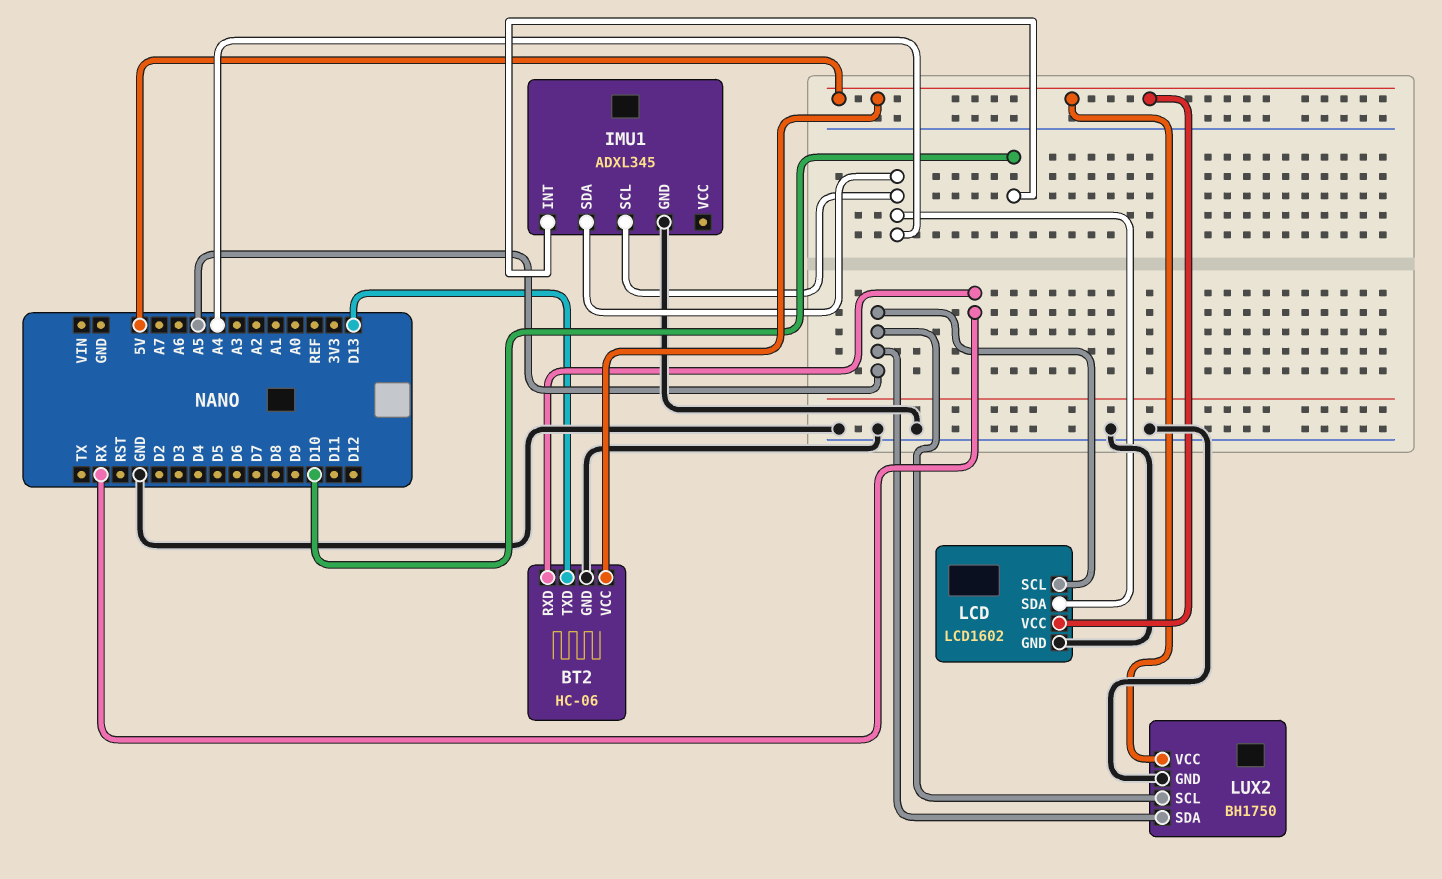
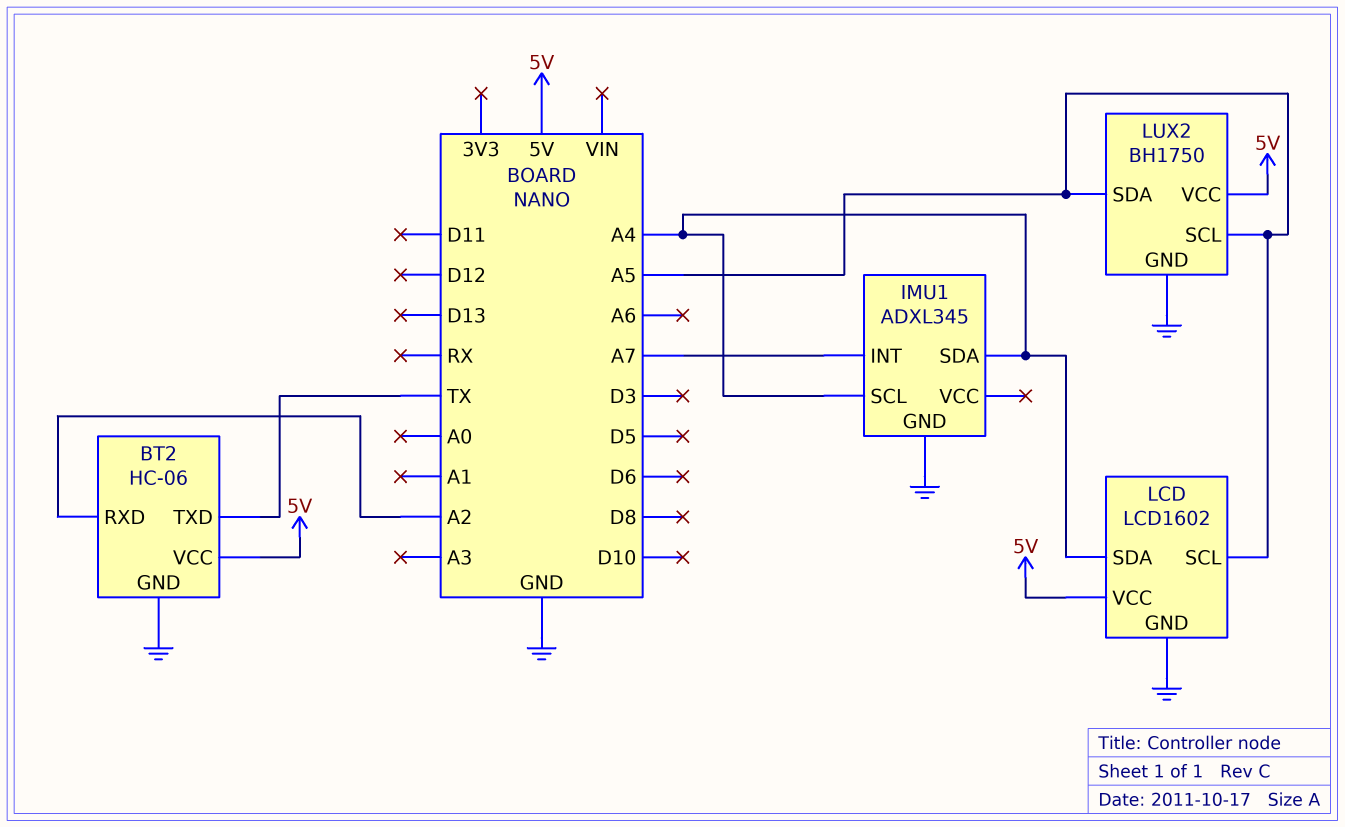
BT2 pin RXD: RX -> A2
BT2 pin TXD: D13 -> TX
IMU1 pin INT: D10 -> A7

